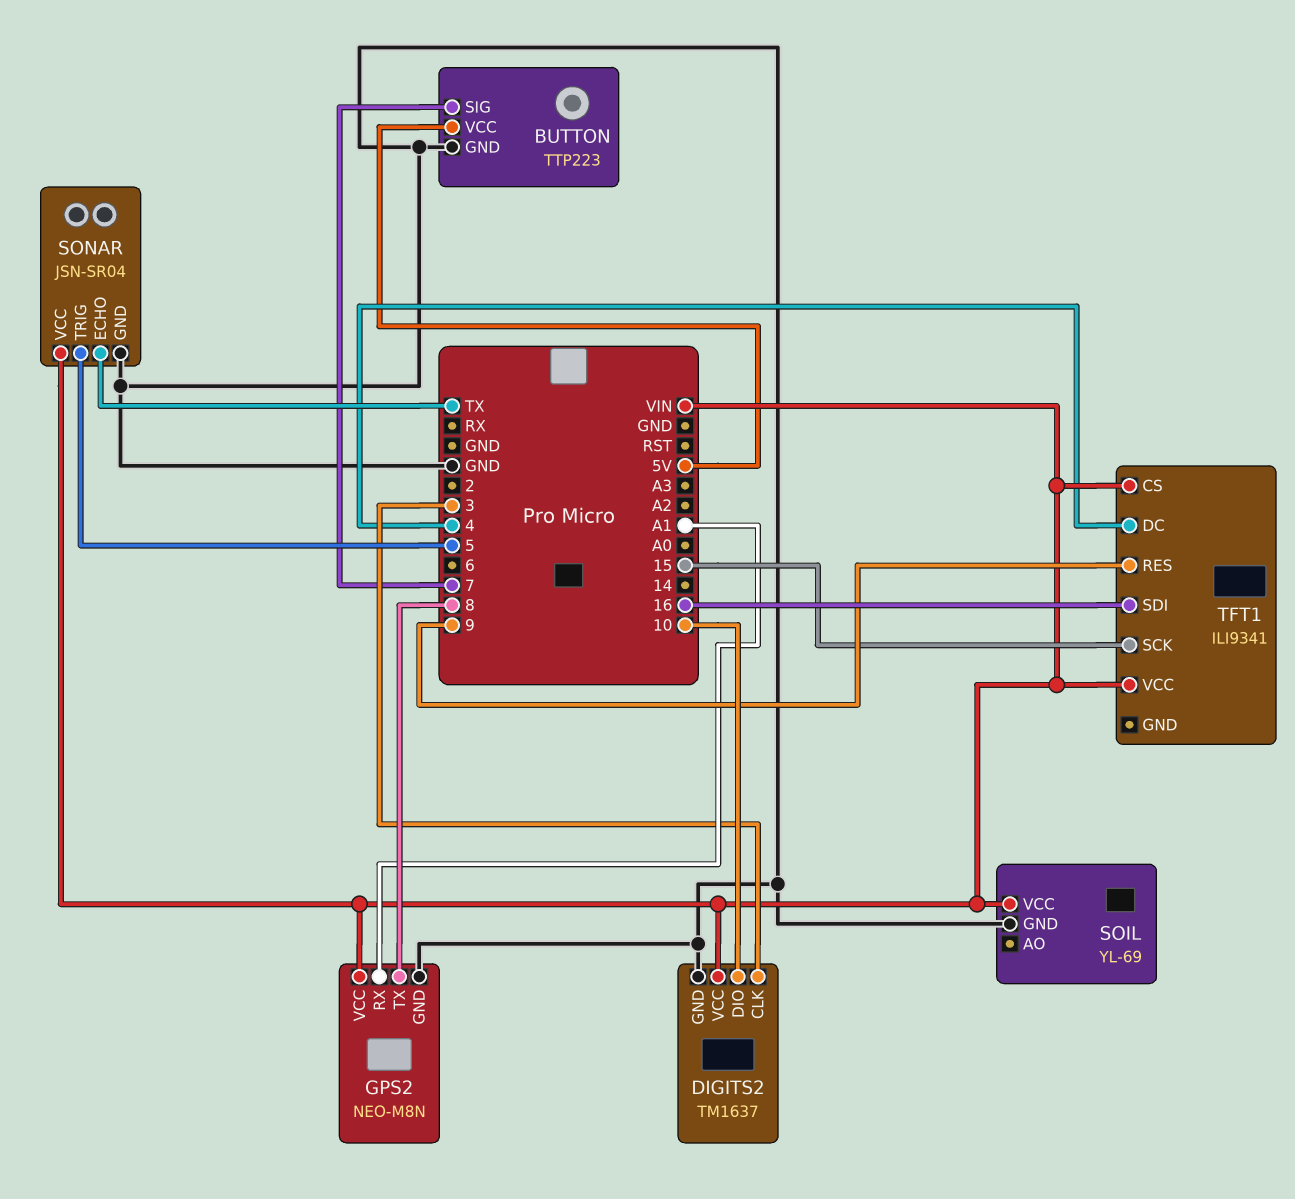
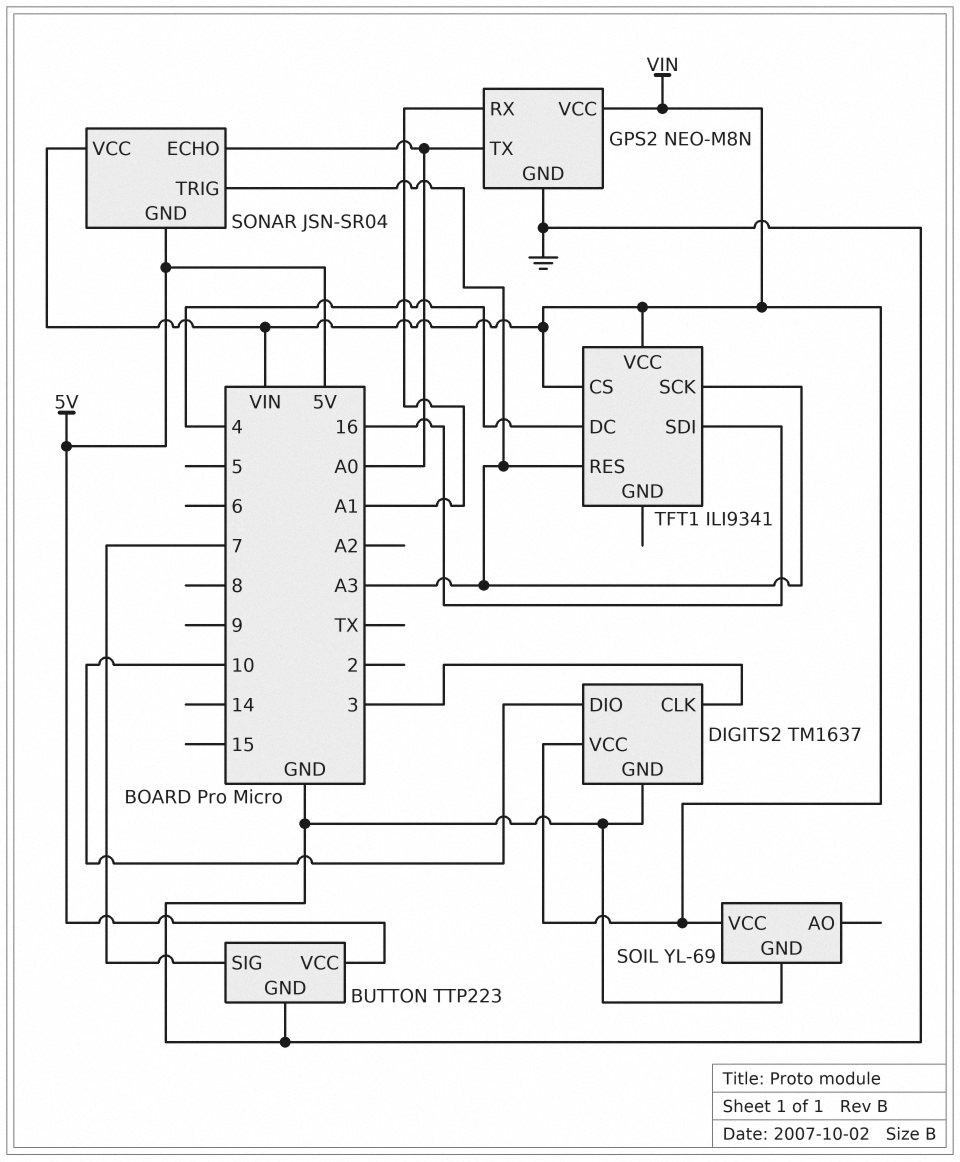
GPS2 pin TX: 8 -> A0
SONAR pin ECHO: TX -> A0
SONAR pin GND: GND -> 5V
SONAR pin TRIG: 5 -> A3
TFT1 pin RES: 9 -> A3
TFT1 pin SCK: 15 -> A3

